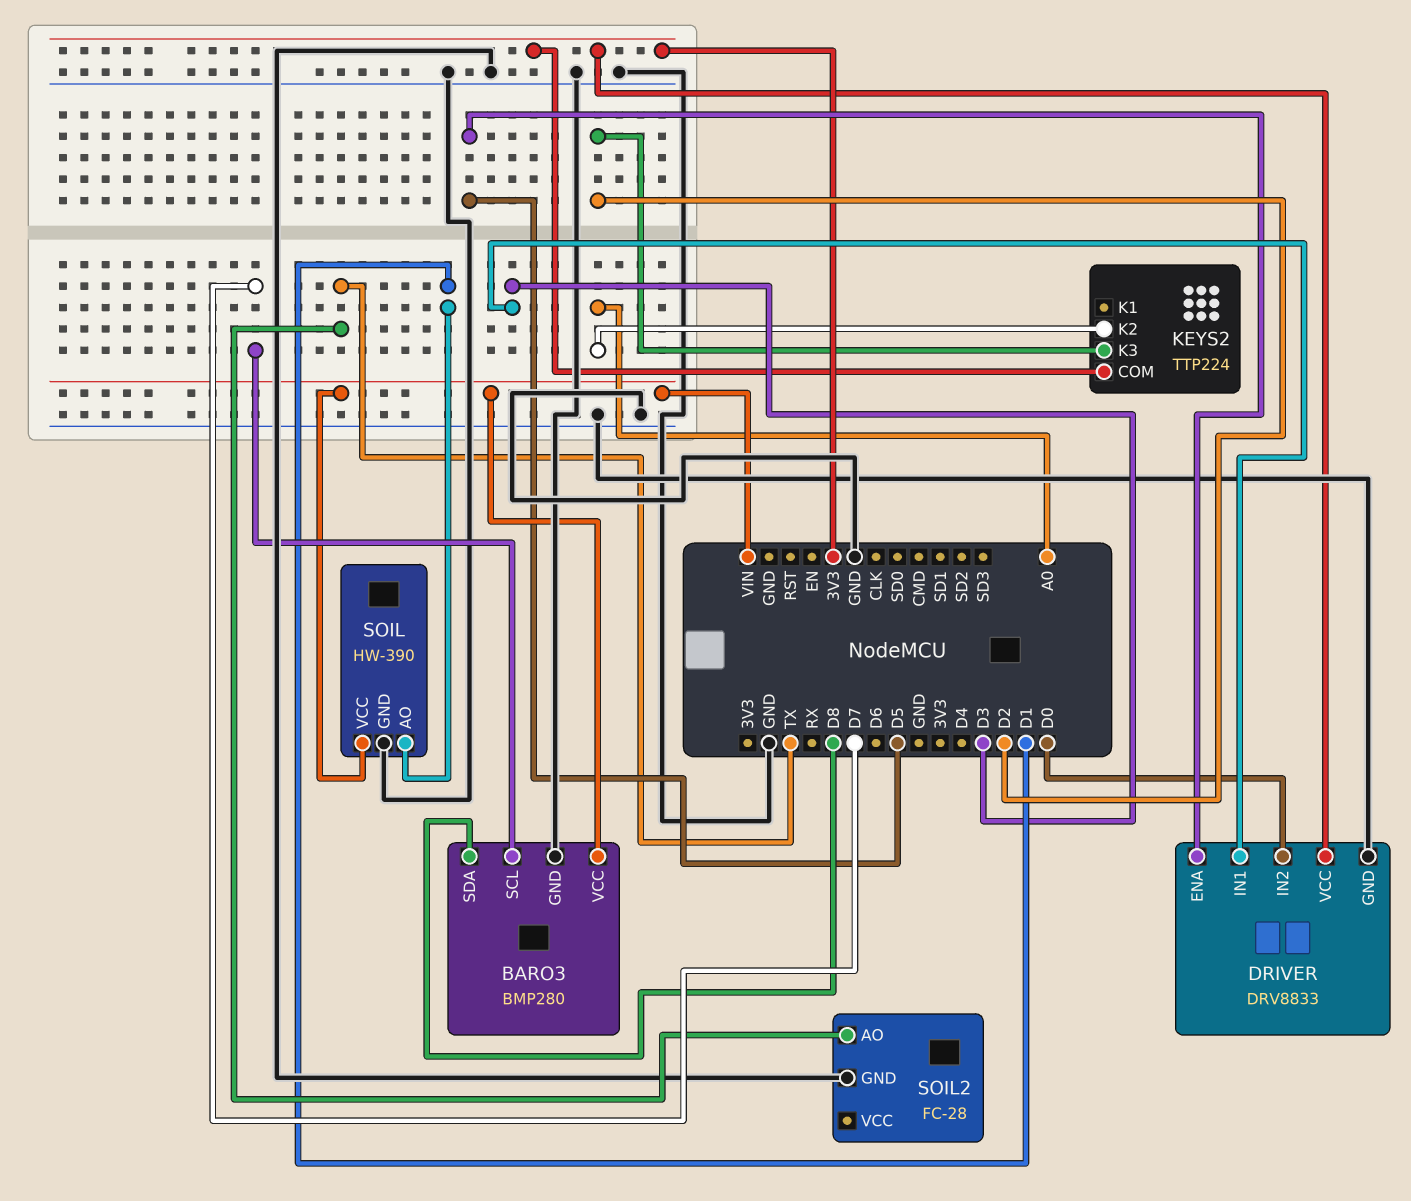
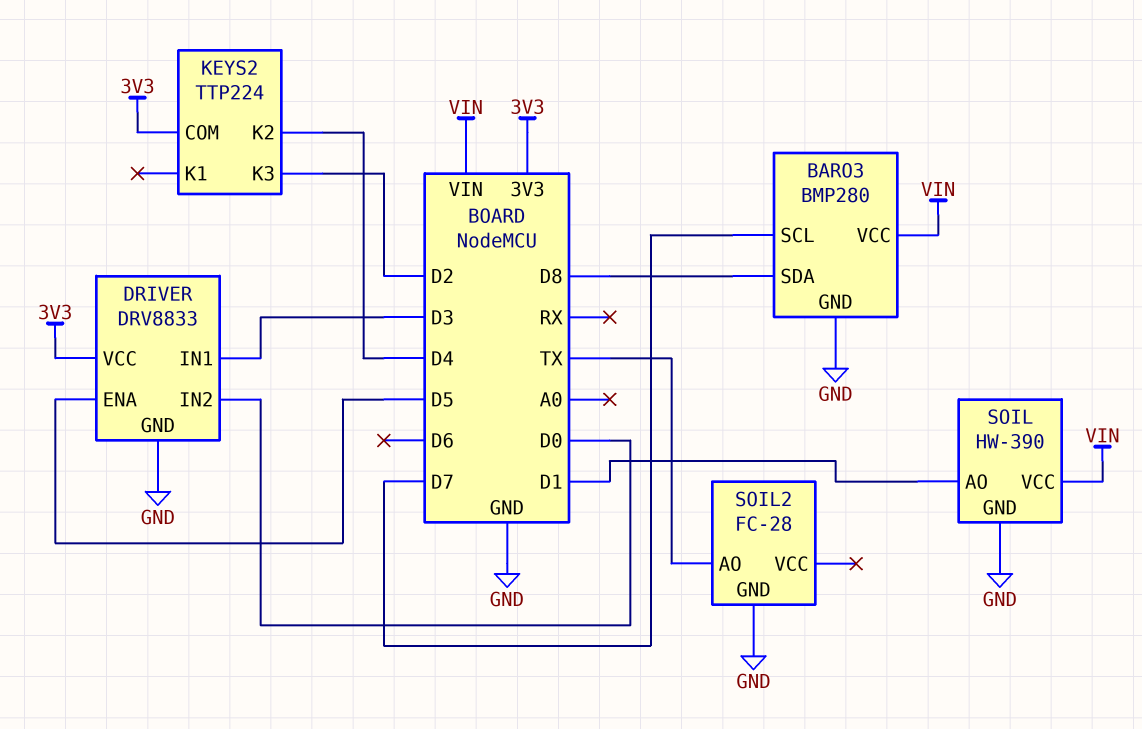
KEYS2 pin K2: A0 -> D4

